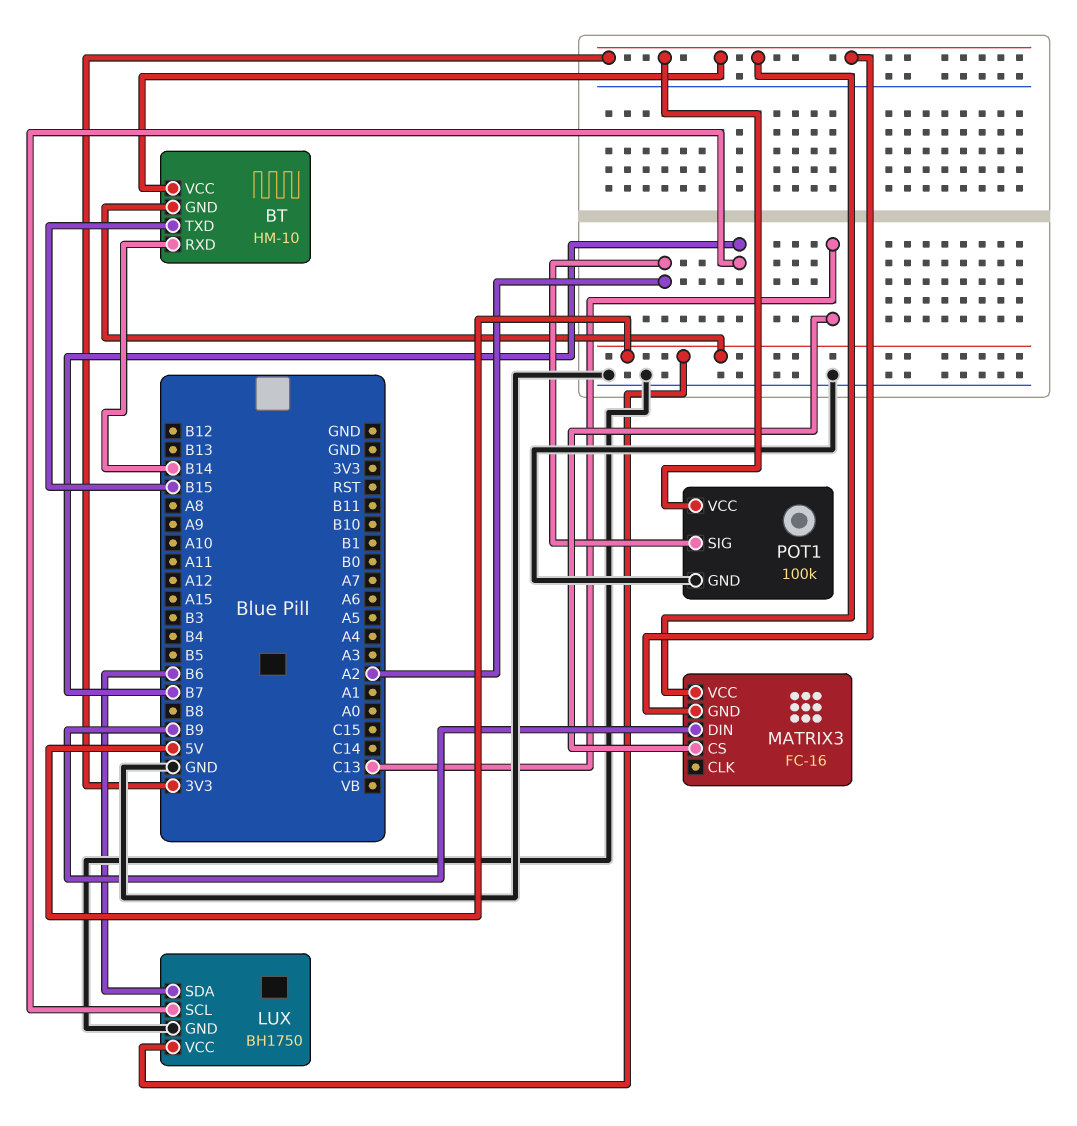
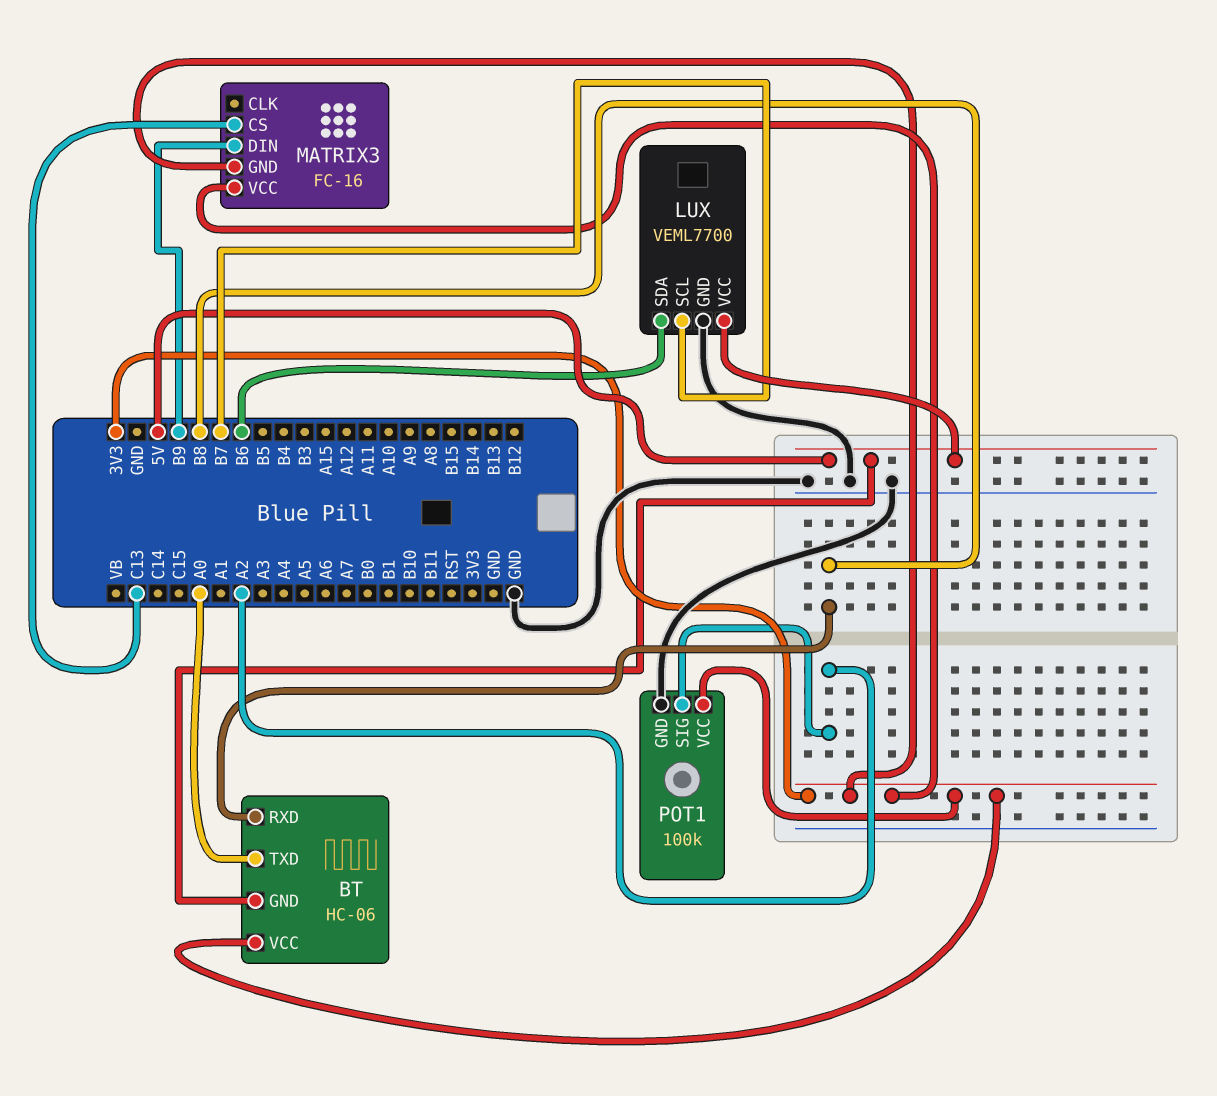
BT: HM-10 -> HC-06
BT pin RXD: B14 -> B8
BT pin TXD: B15 -> A0
LUX: BH1750 -> VEML7700

